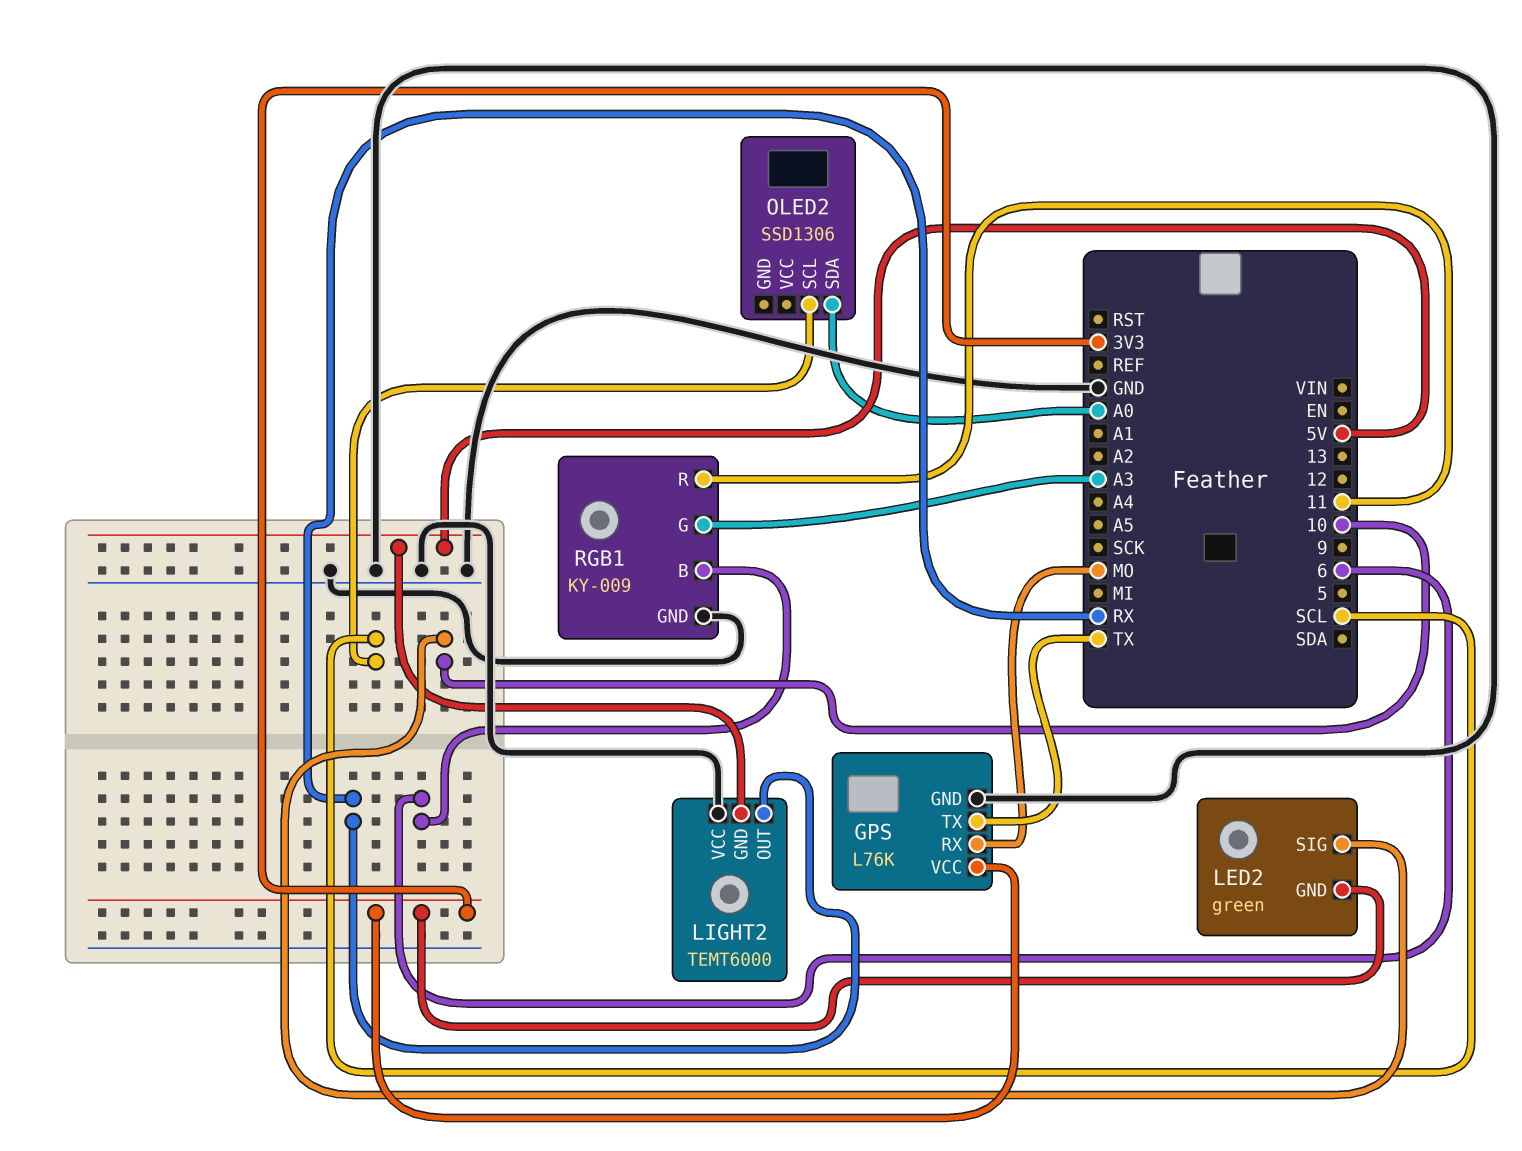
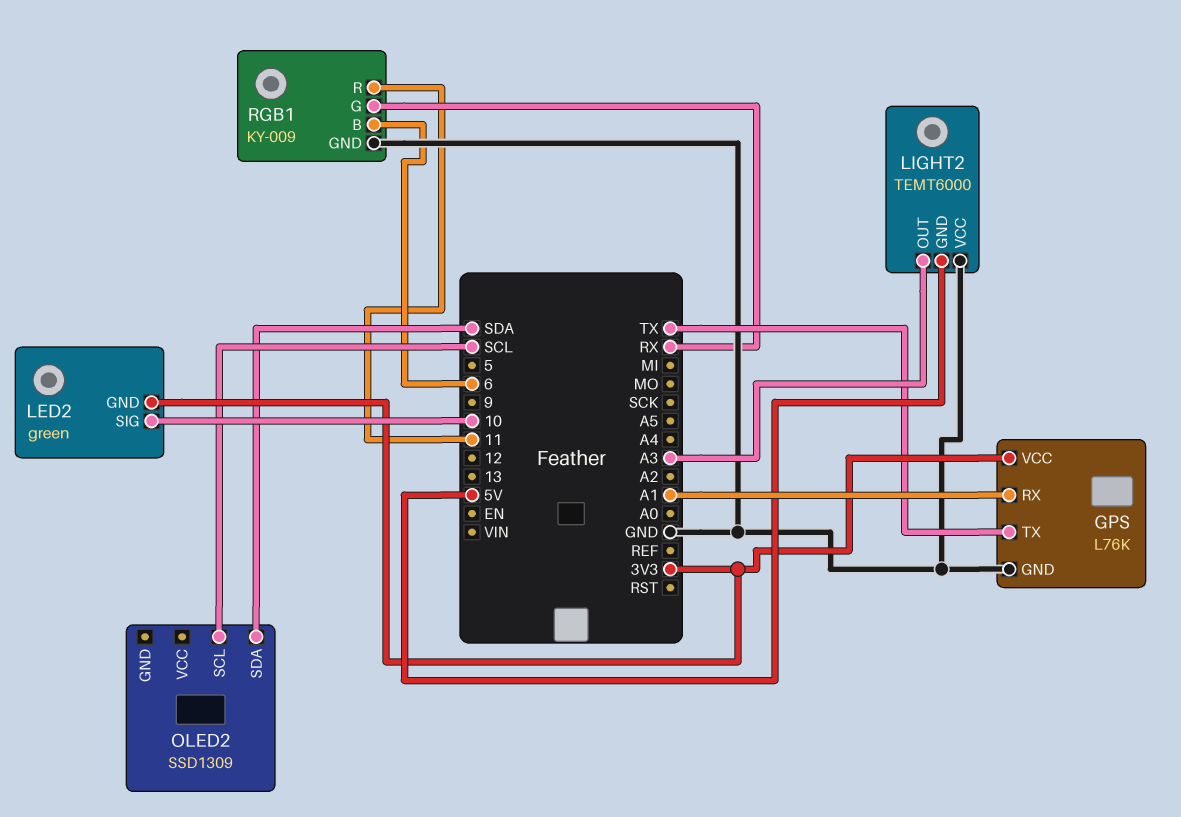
GPS pin RX: MO -> A1
LIGHT2 pin OUT: RX -> A3
OLED2: SSD1306 -> SSD1309
OLED2 pin SDA: A0 -> SDA
RGB1 pin G: A3 -> RX

